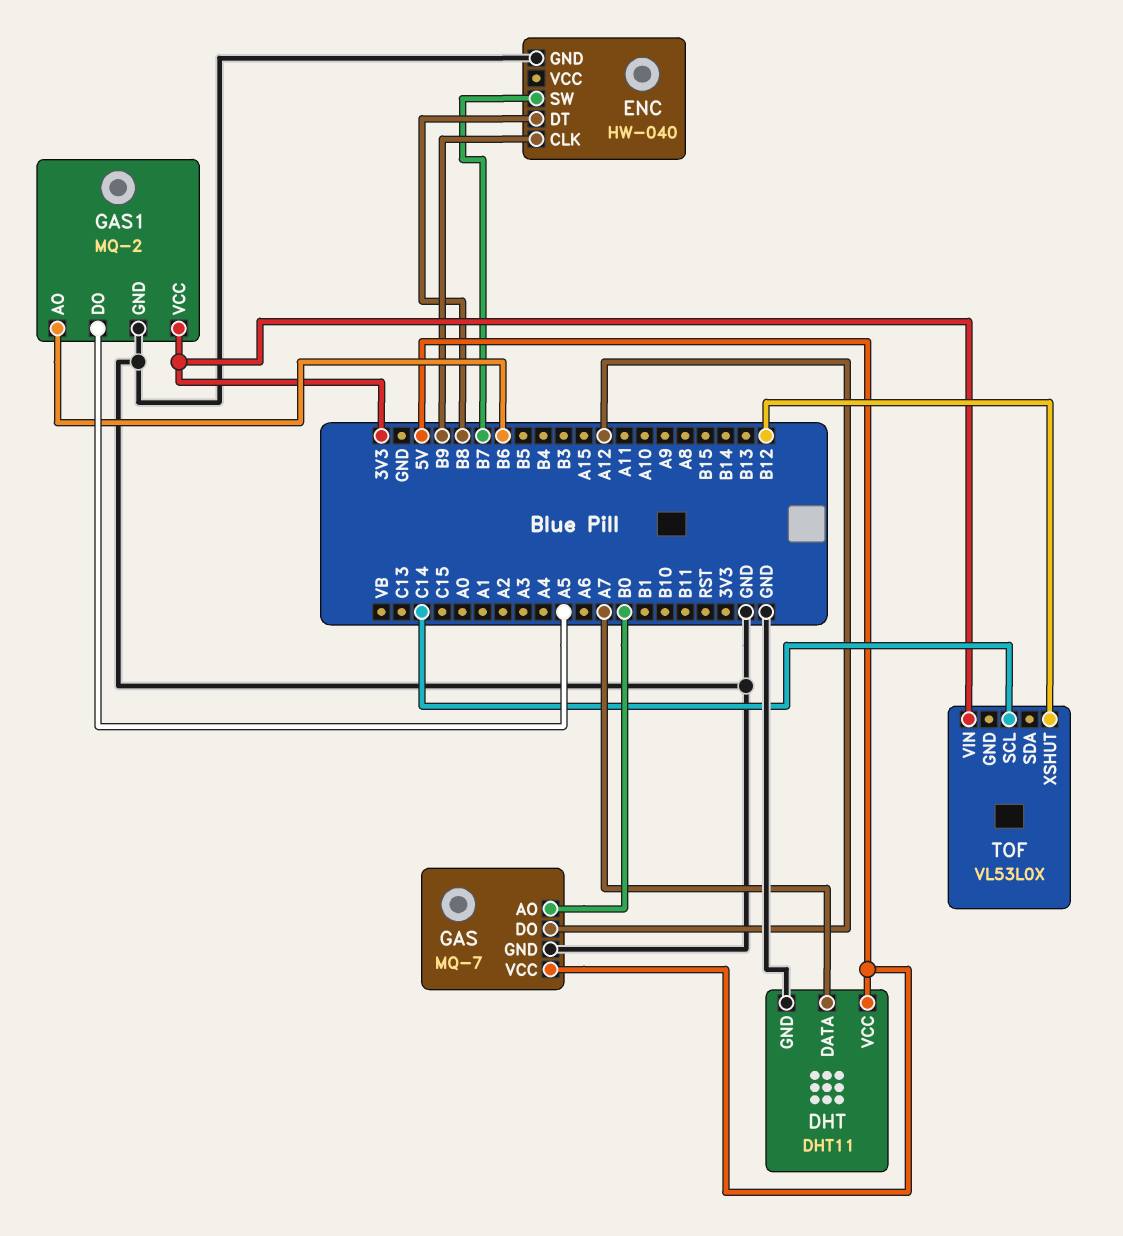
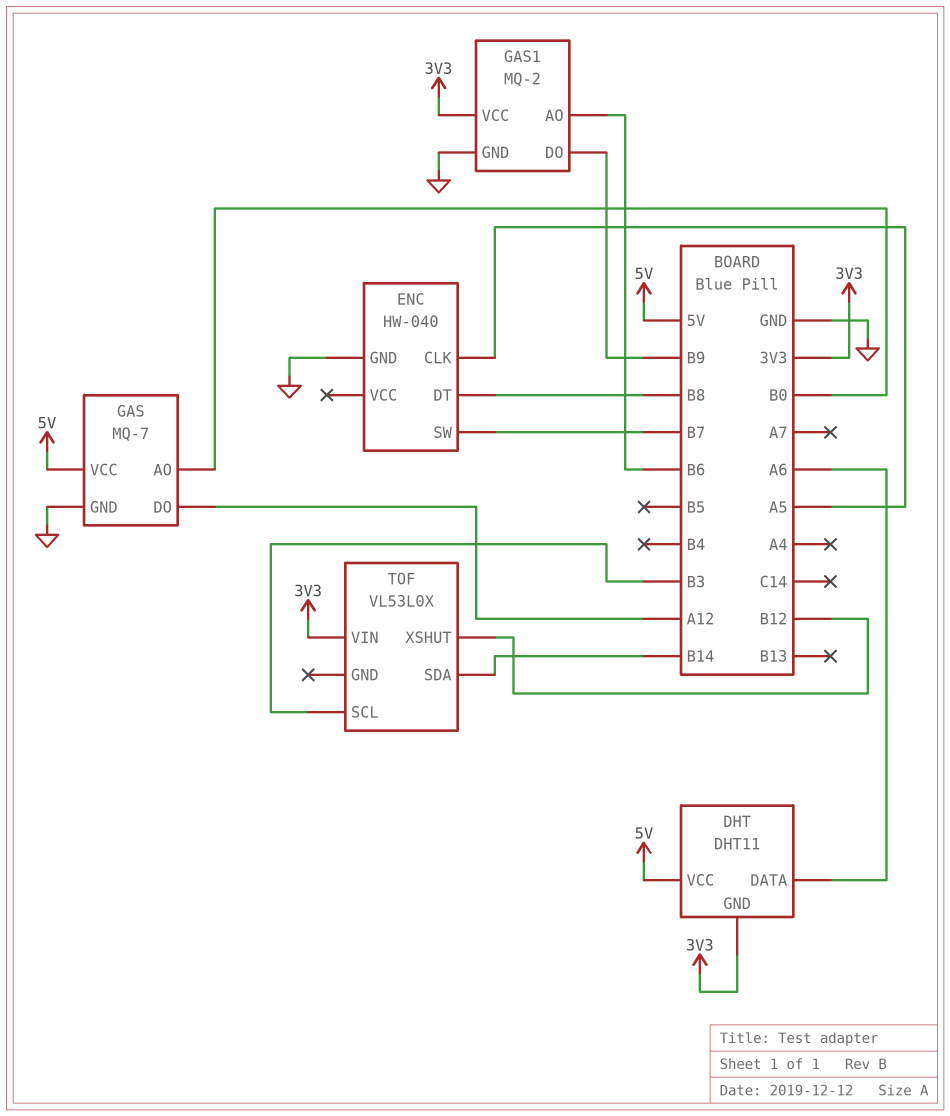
DHT pin DATA: A7 -> A6
DHT pin GND: GND -> 3V3
ENC pin CLK: B9 -> A5
GAS1 pin DO: A5 -> B9
TOF pin SCL: C14 -> B3
TOF pin SDA: none -> B14

